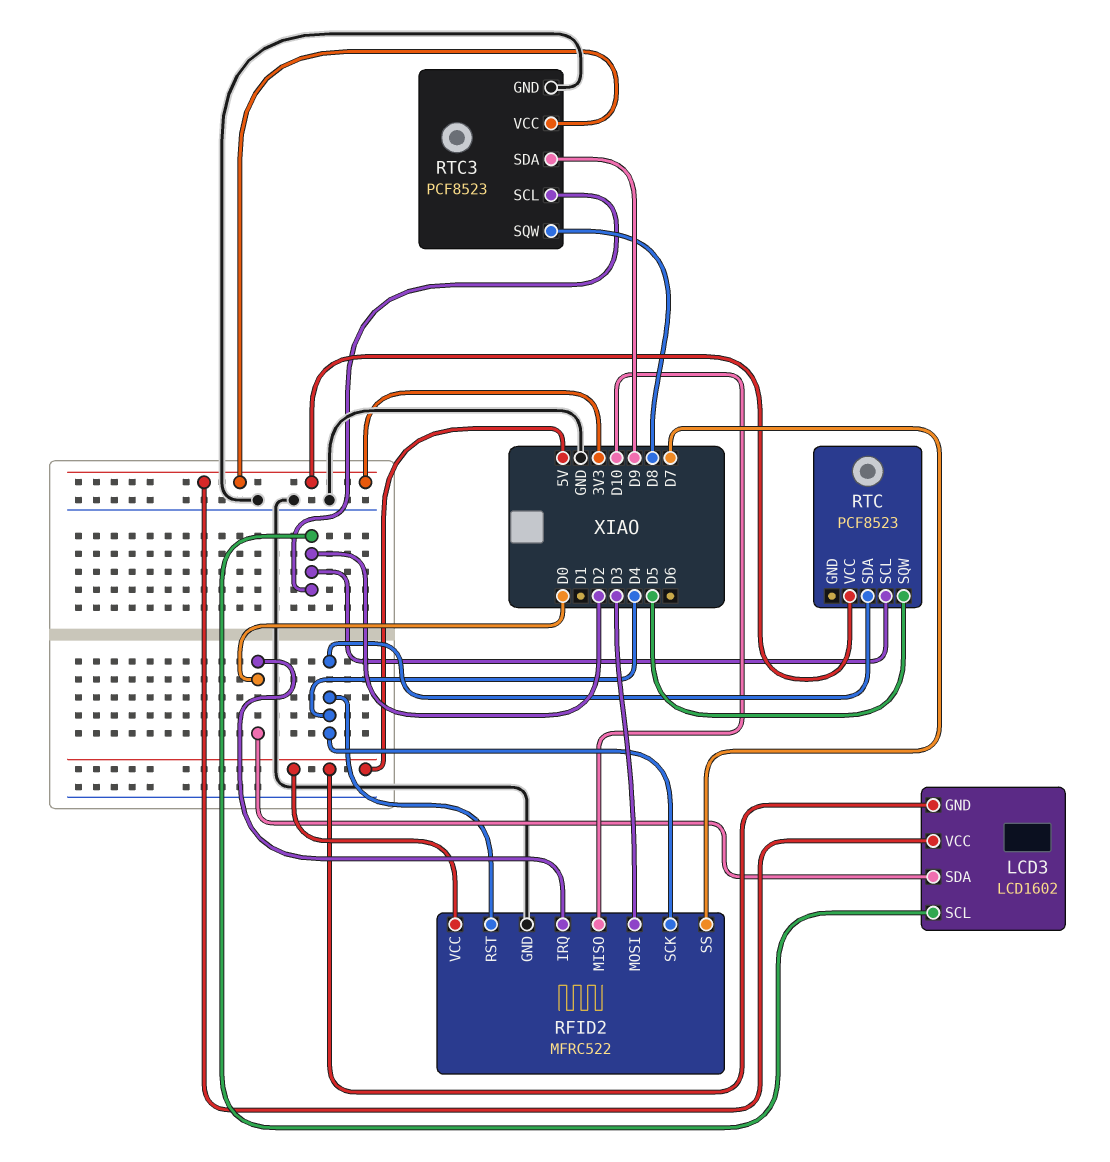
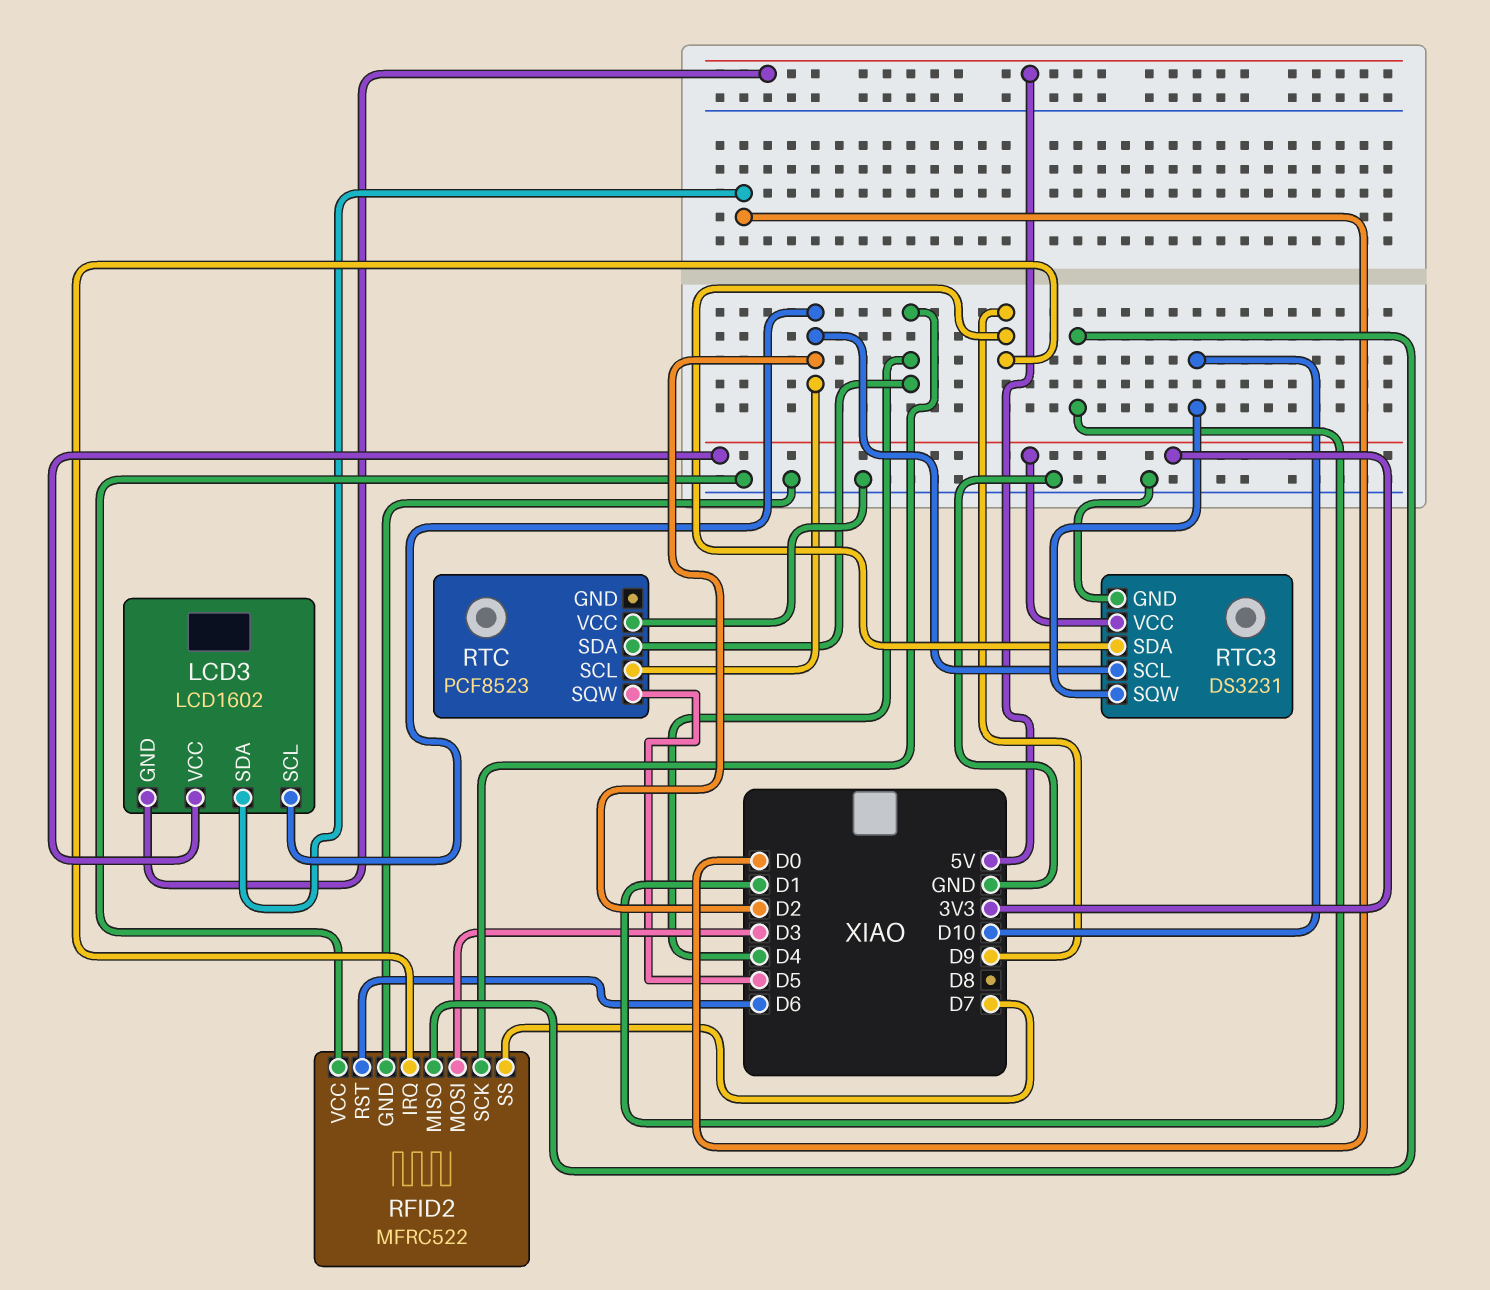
RFID2 pin IRQ: D0 -> D9
RFID2 pin MISO: D10 -> D1
RFID2 pin RST: D4 -> D6
RFID2 pin VCC: 5V -> GND
RTC pin VCC: 3V3 -> GND
RTC3: PCF8523 -> DS3231
RTC3 pin SQW: D8 -> D10

